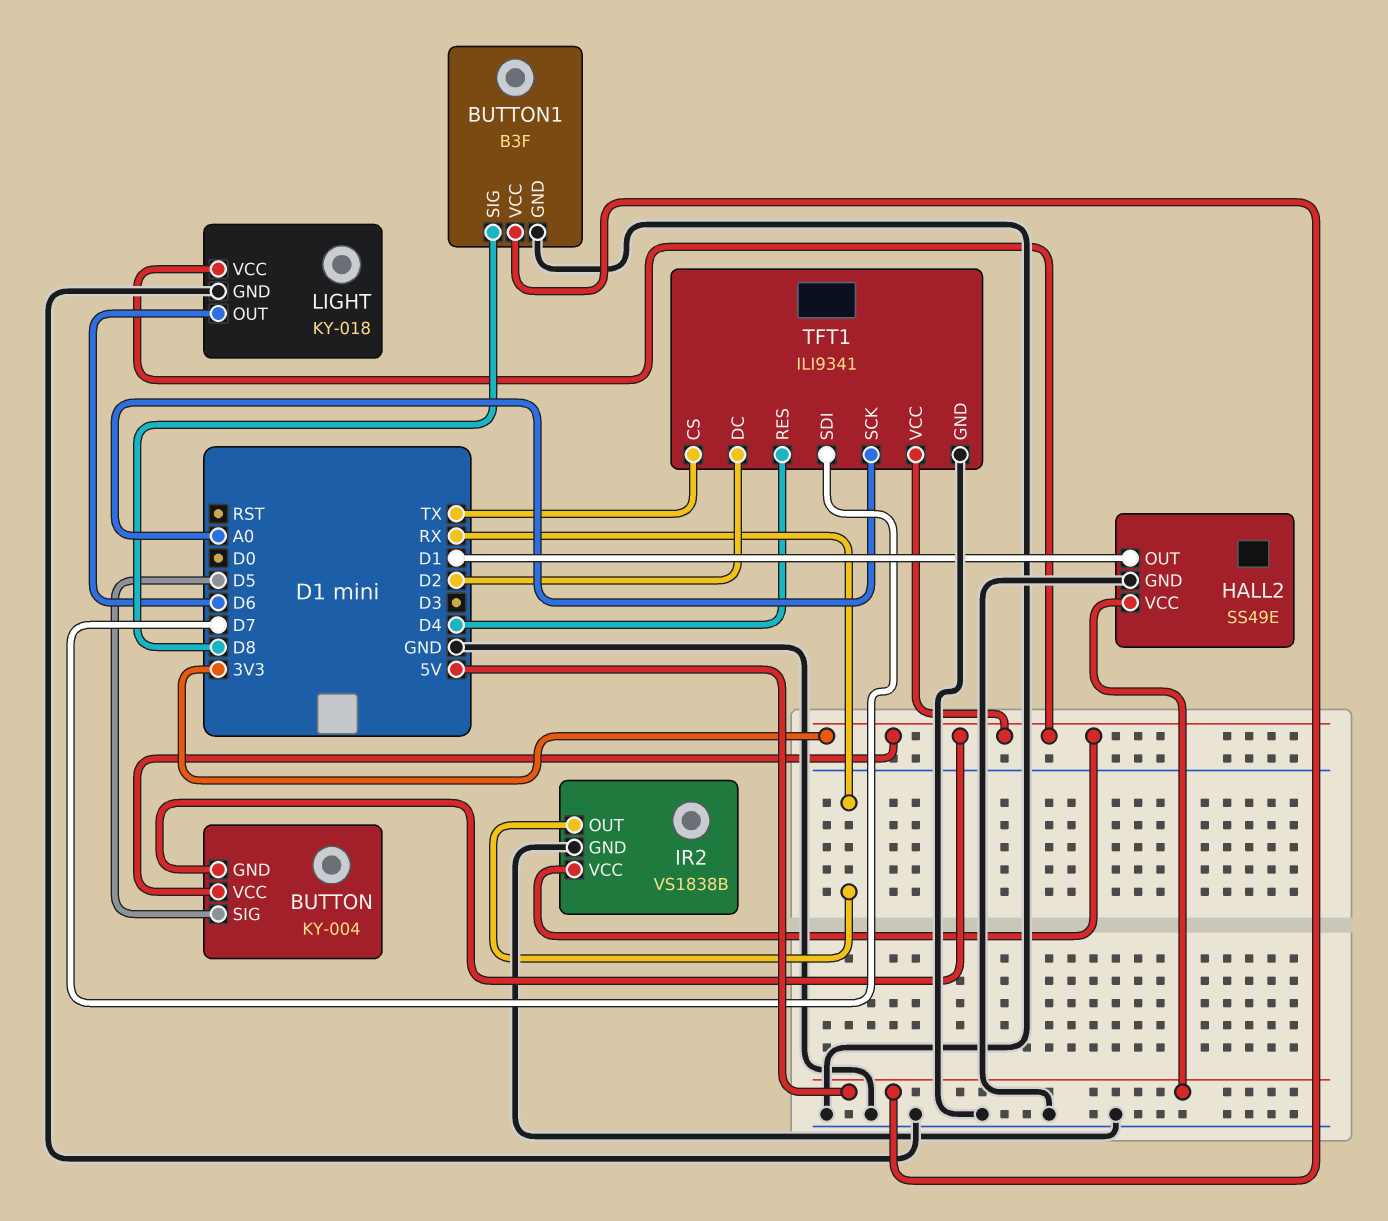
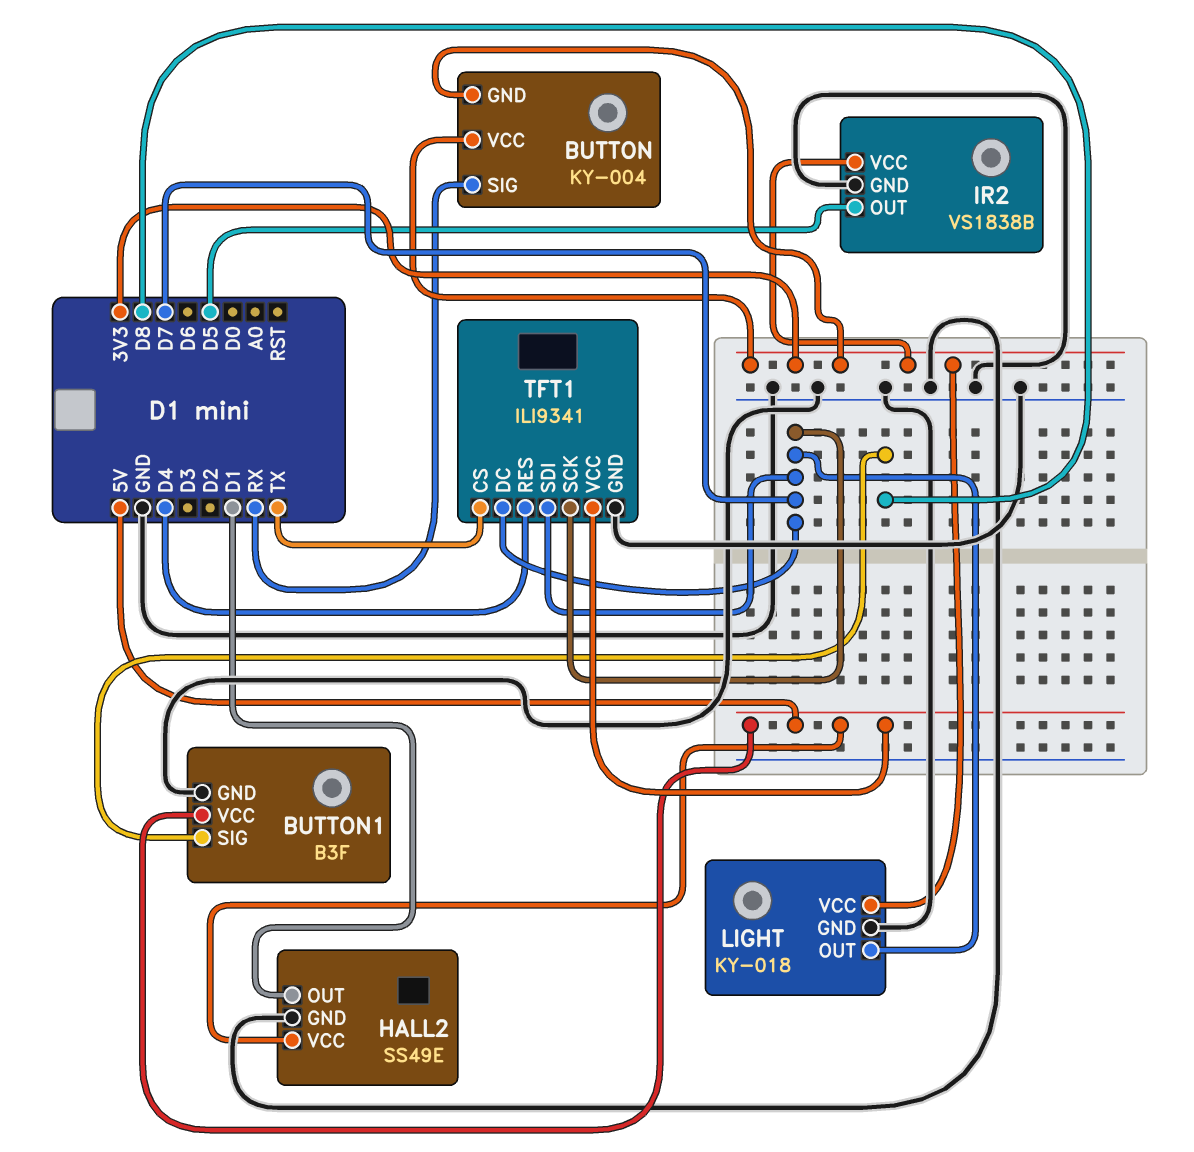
BUTTON pin SIG: D5 -> RX
IR2 pin OUT: RX -> D5
LIGHT pin OUT: D6 -> D7
TFT1 pin DC: D2 -> D7
TFT1 pin SCK: A0 -> D7
TFT1 pin VCC: 3V3 -> 5V

